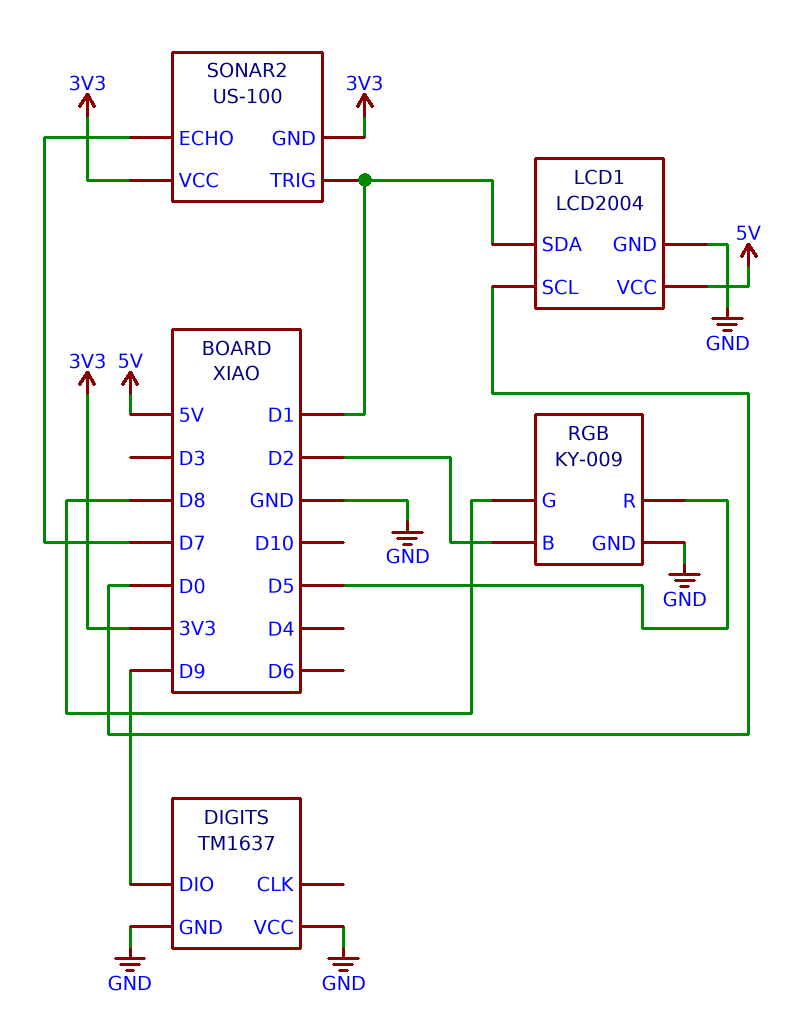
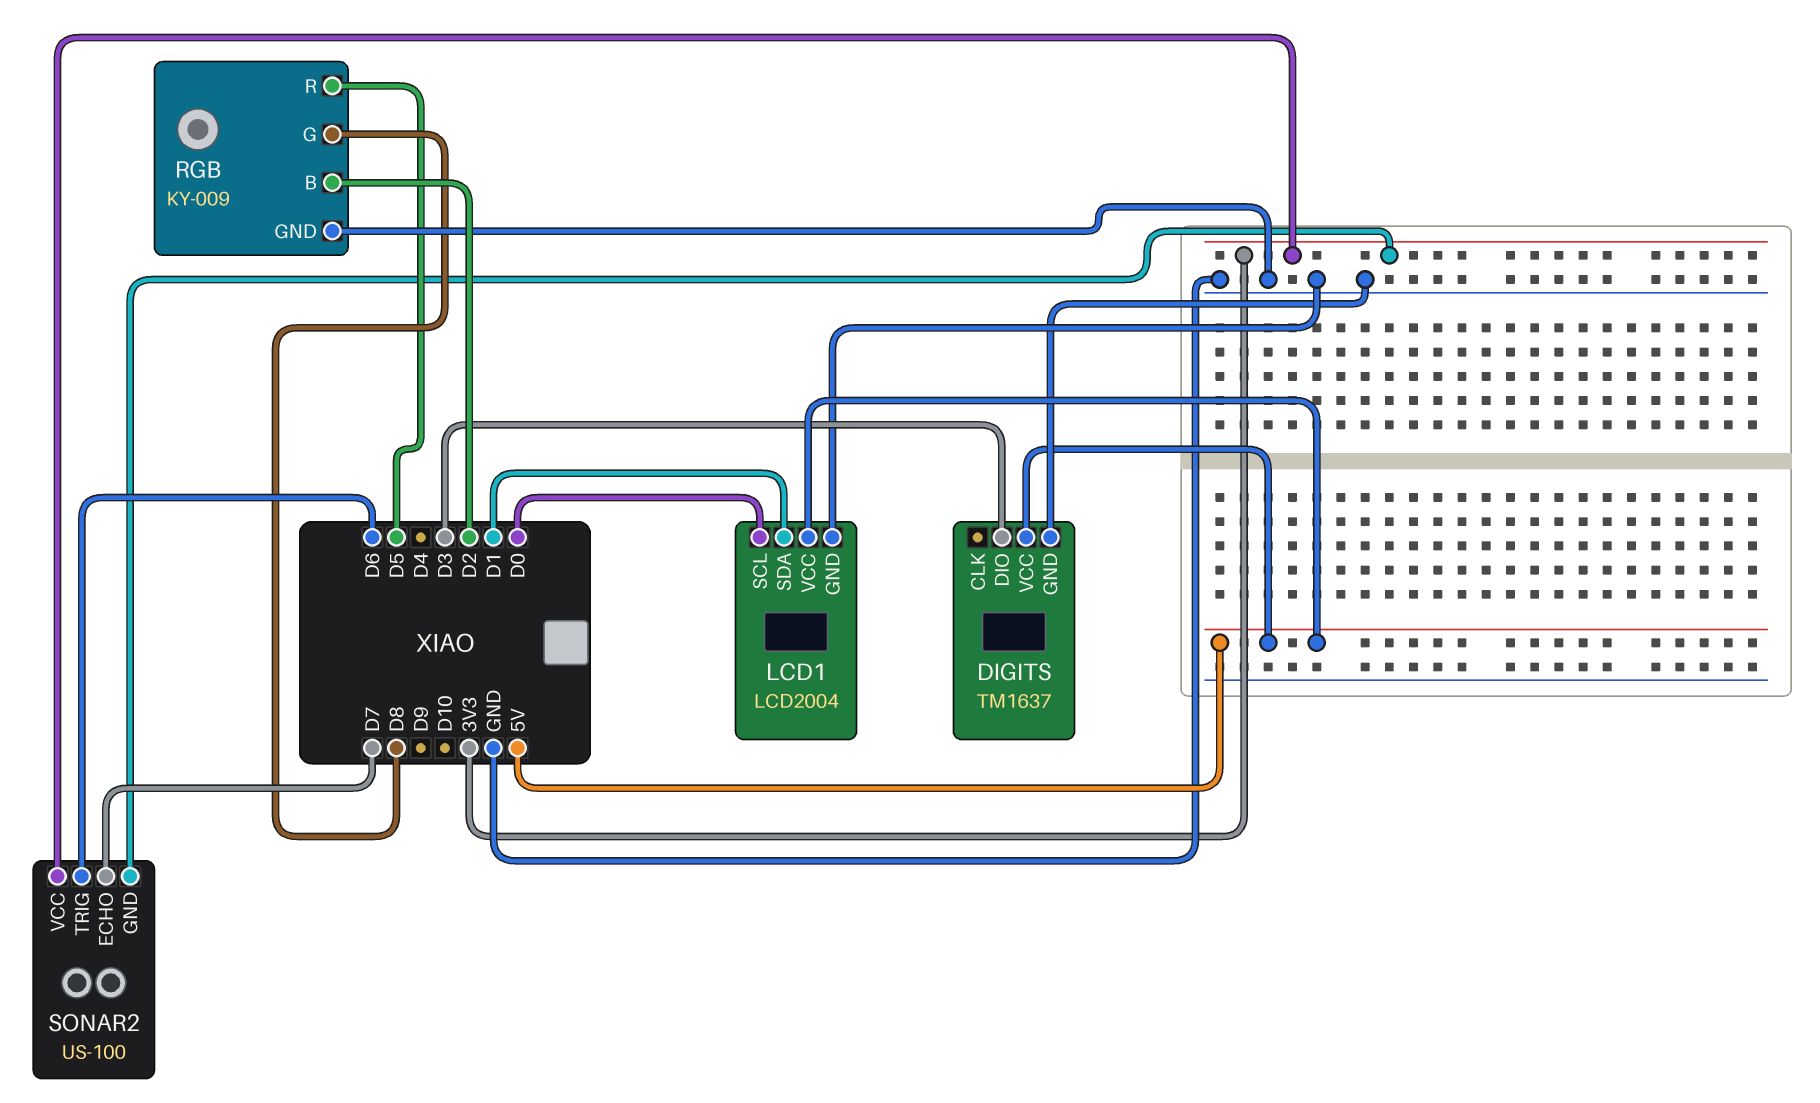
DIGITS pin DIO: D9 -> D3
DIGITS pin VCC: GND -> 5V
SONAR2 pin TRIG: D1 -> D6

